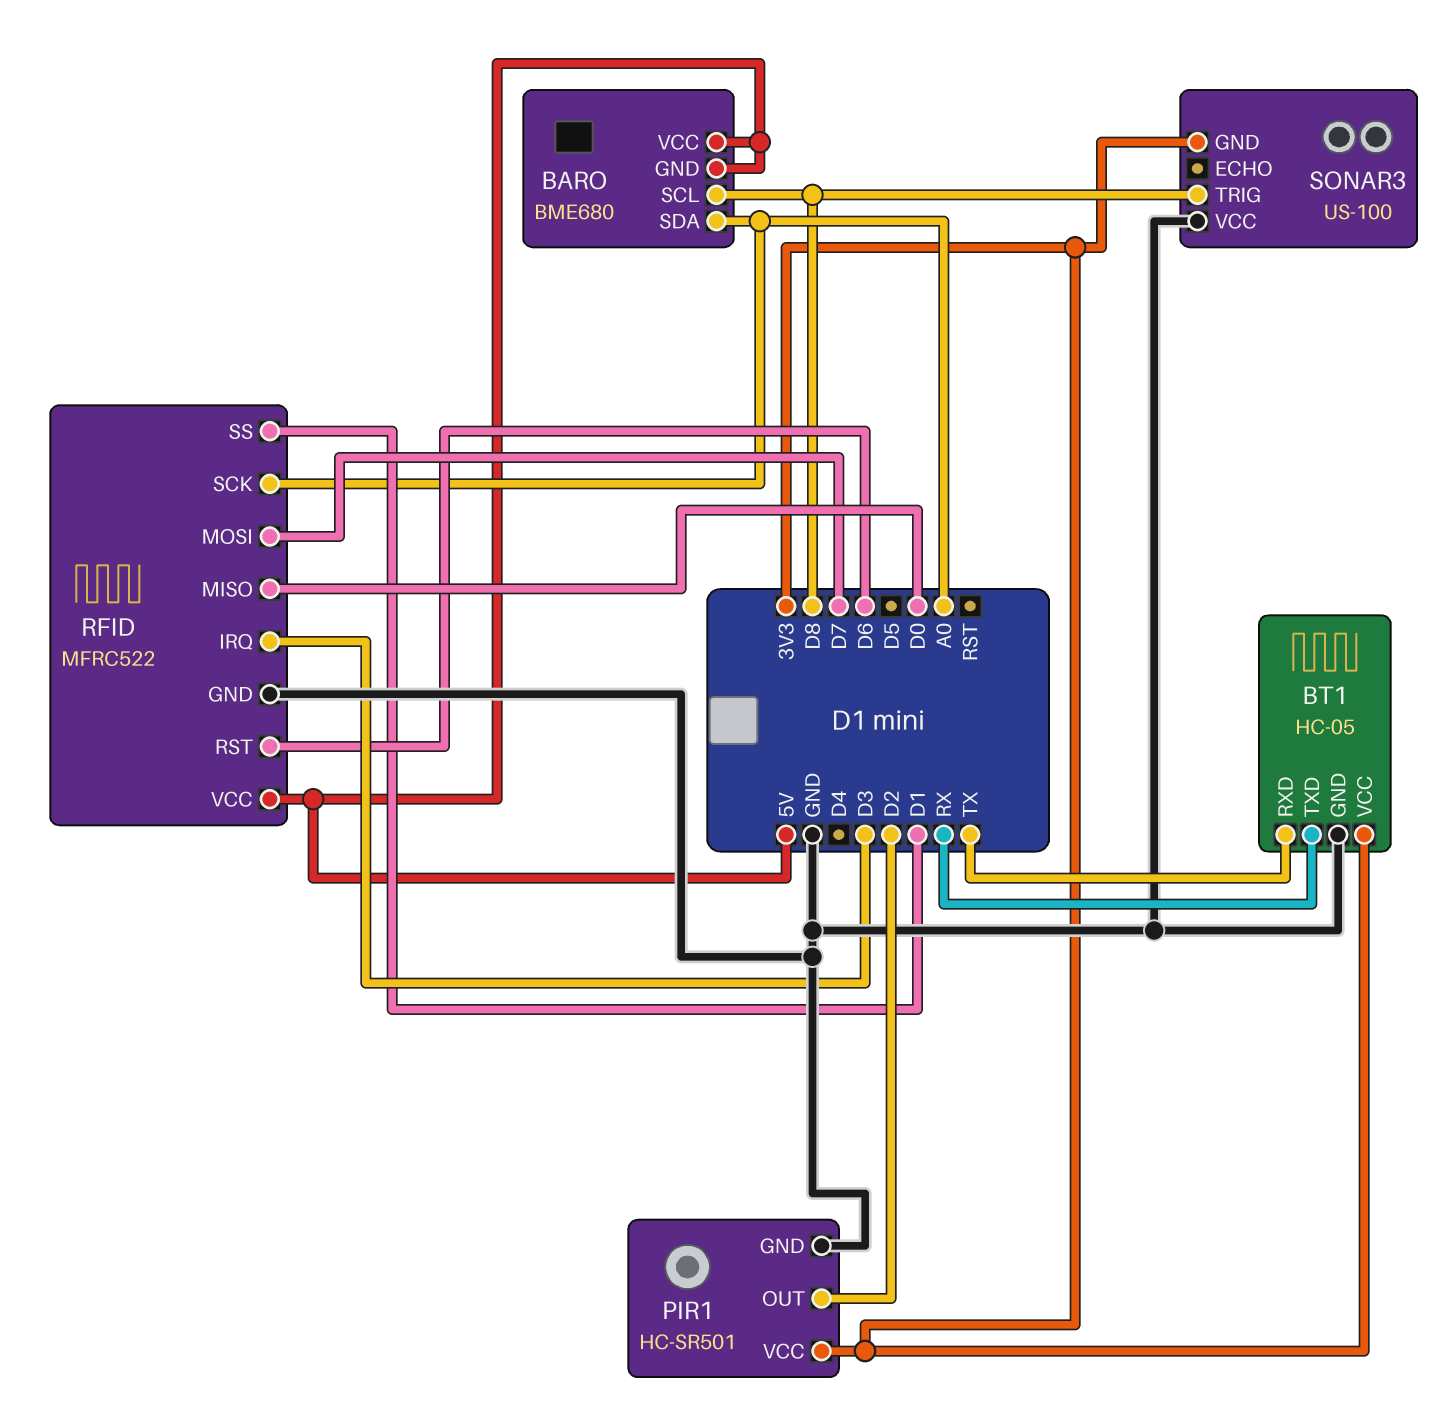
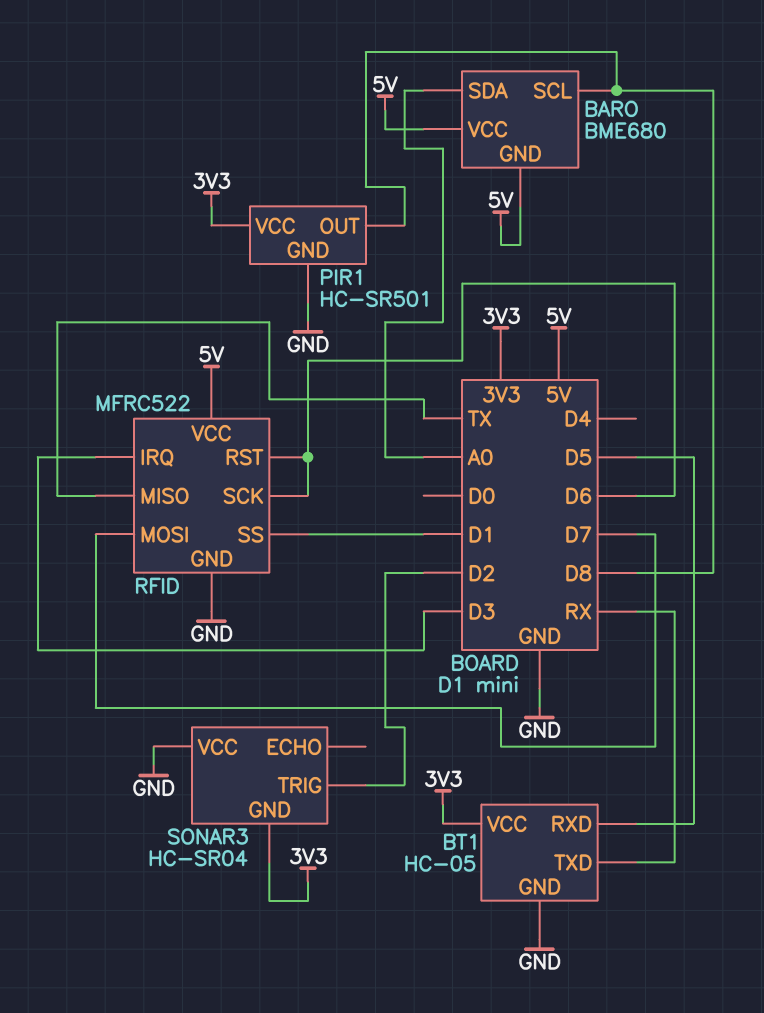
BT1 pin RXD: TX -> D5
PIR1 pin OUT: D2 -> D8
RFID pin MISO: D0 -> TX
RFID pin SCK: A0 -> D6
SONAR3: US-100 -> HC-SR04
SONAR3 pin TRIG: D8 -> D2

